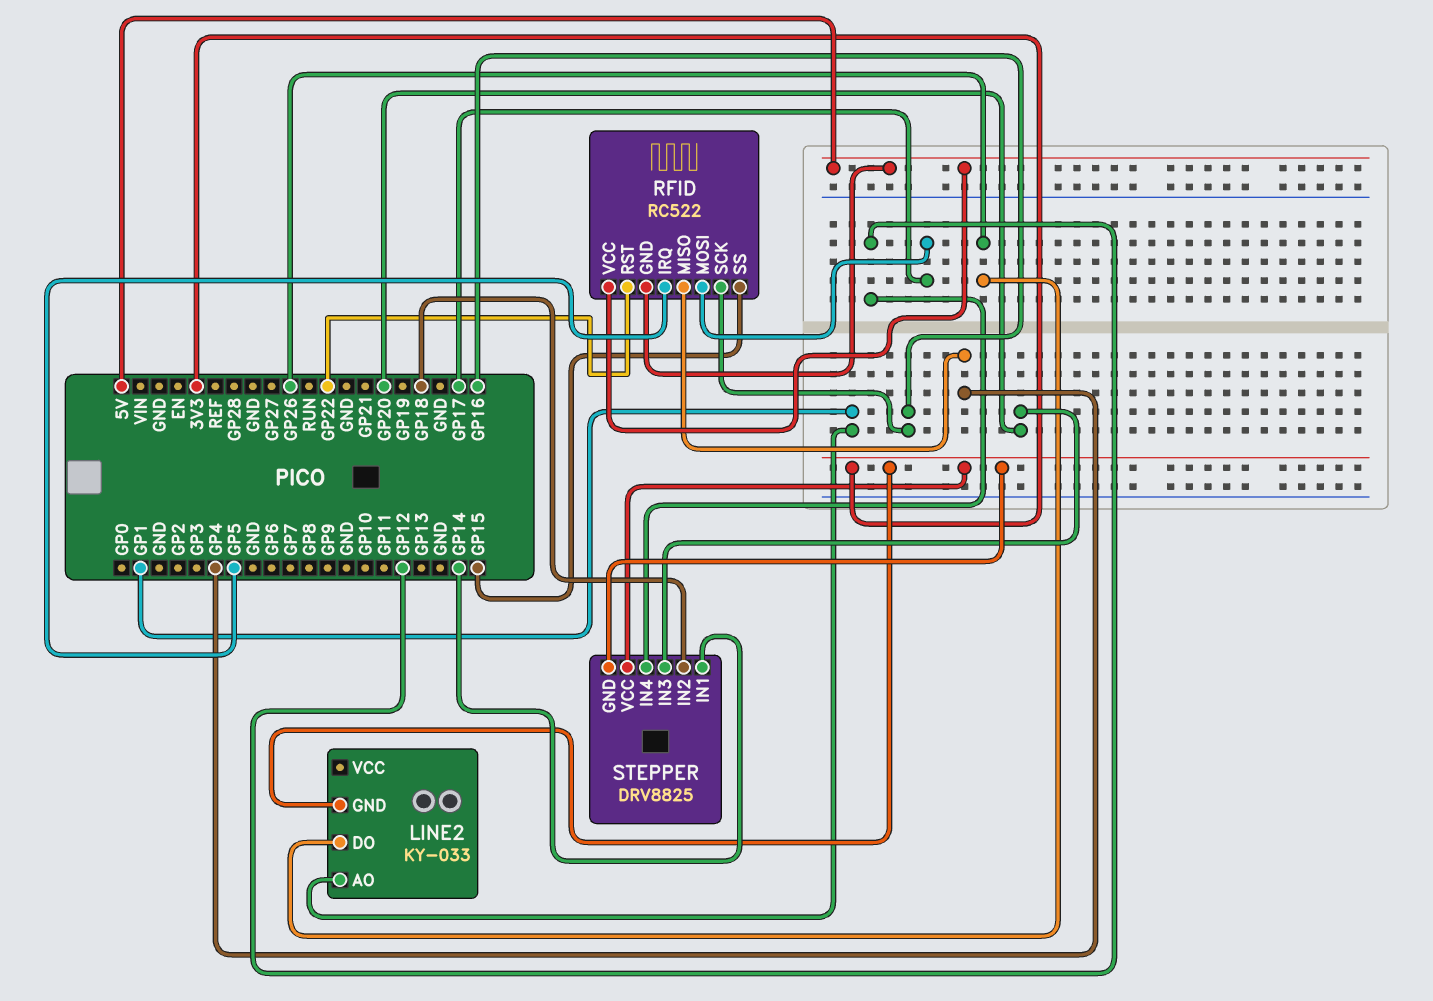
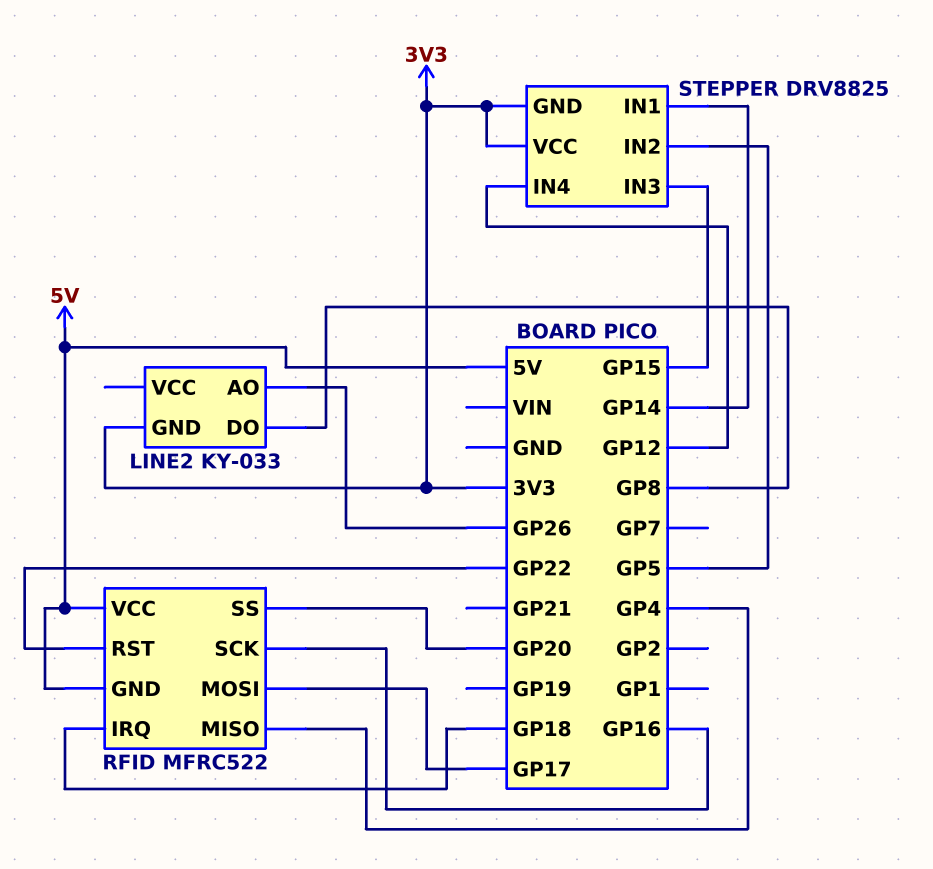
LINE2 pin AO: GP1 -> GP26
LINE2 pin DO: GP26 -> GP8
RFID: RC522 -> MFRC522
RFID pin IRQ: GP5 -> GP18
RFID pin SS: GP15 -> GP20
STEPPER pin IN2: GP18 -> GP5
STEPPER pin IN3: GP20 -> GP15

